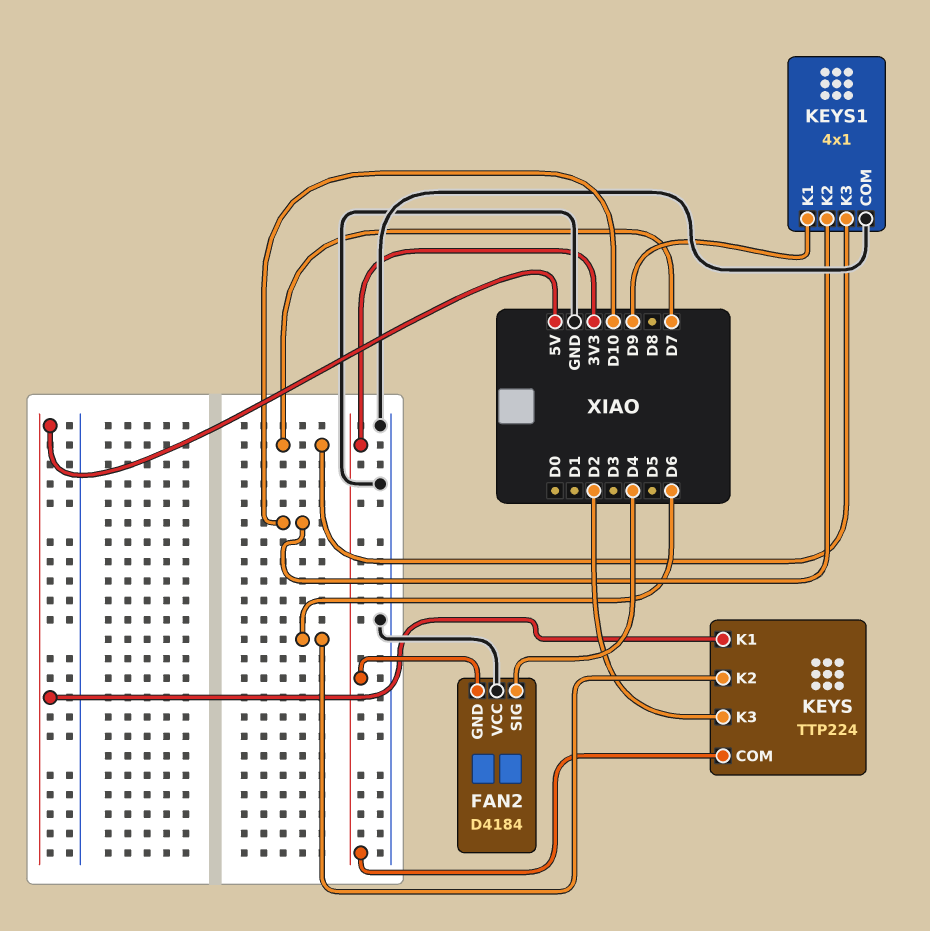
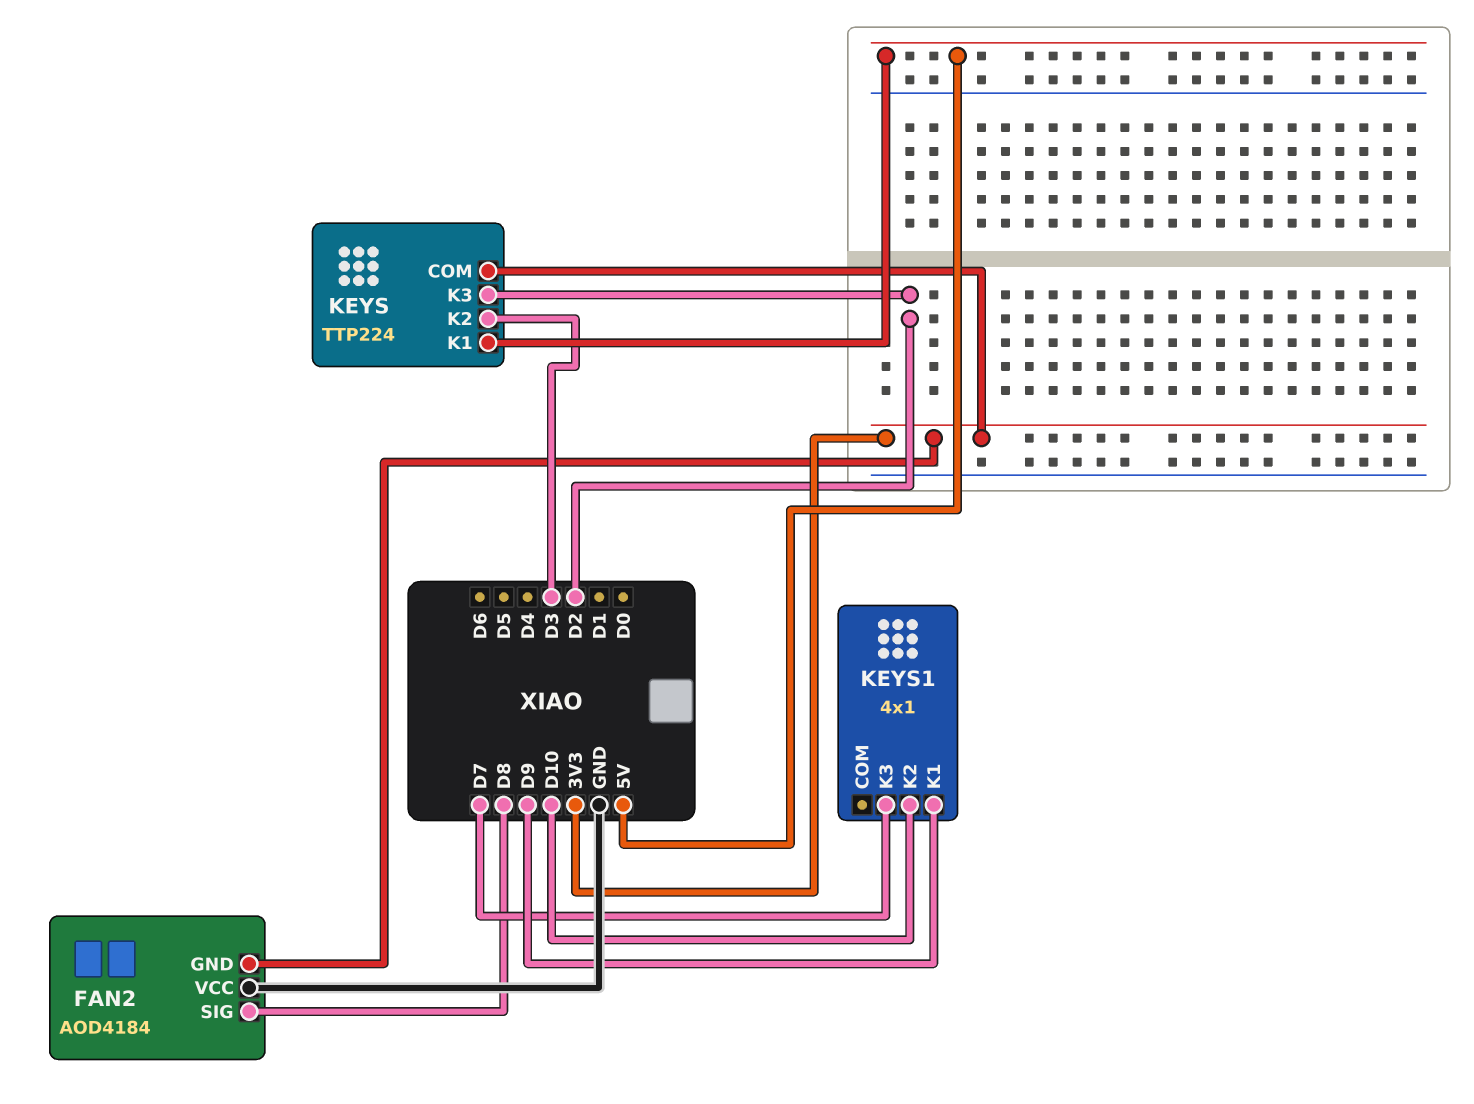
FAN2: D4184 -> AOD4184
FAN2 pin SIG: D4 -> D8
KEYS pin K2: D6 -> D3
KEYS1 pin COM: GND -> none

